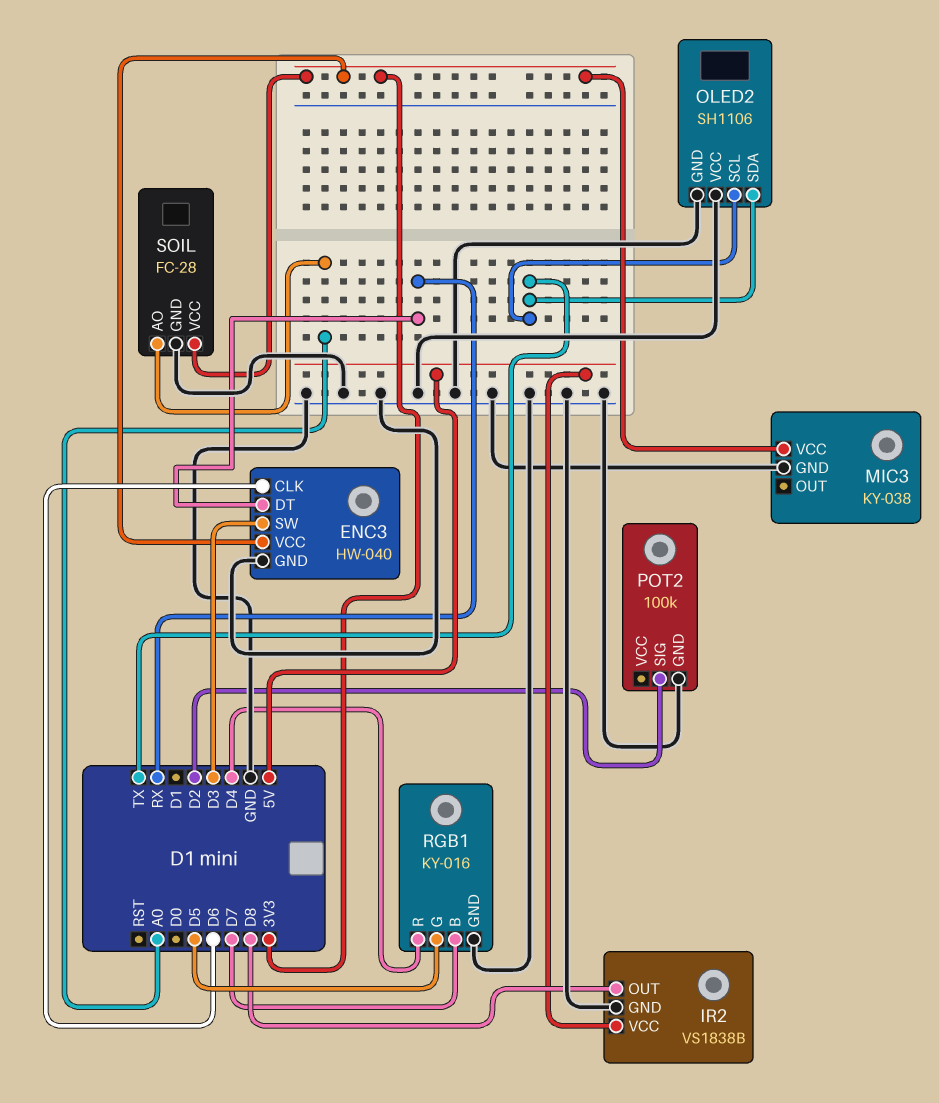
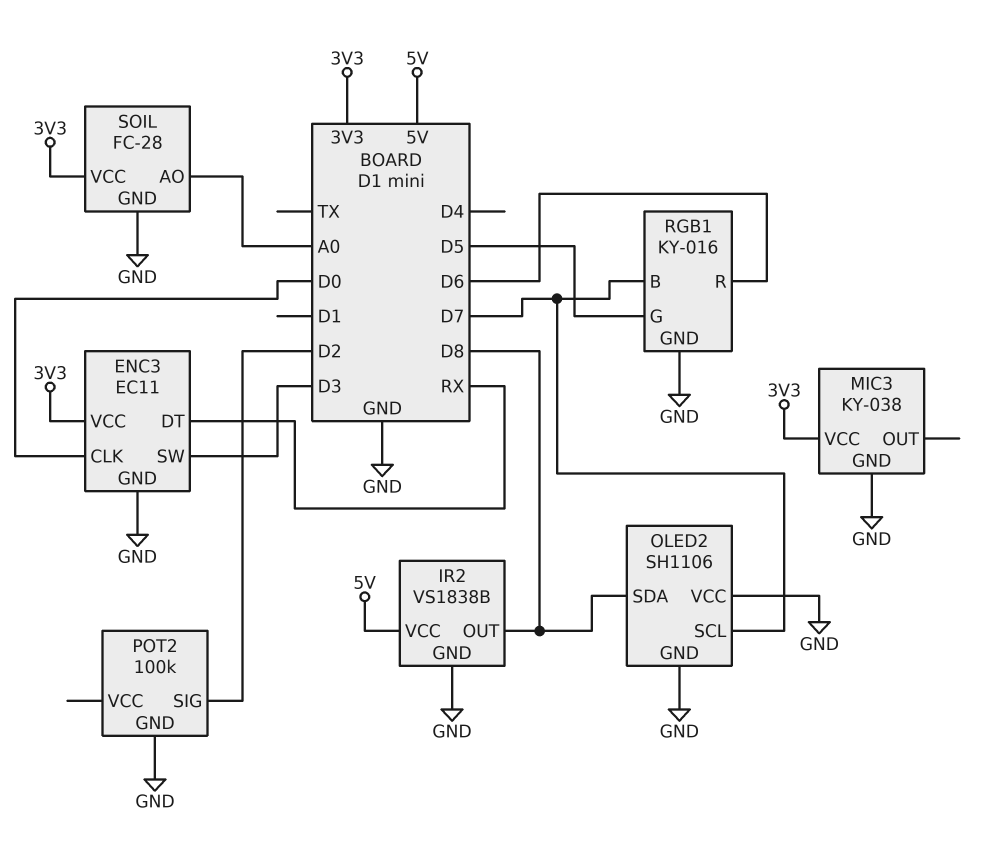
ENC3: HW-040 -> EC11
ENC3 pin CLK: D6 -> D0
OLED2 pin SCL: TX -> D7
OLED2 pin SDA: TX -> D8
RGB1 pin R: D4 -> D6

